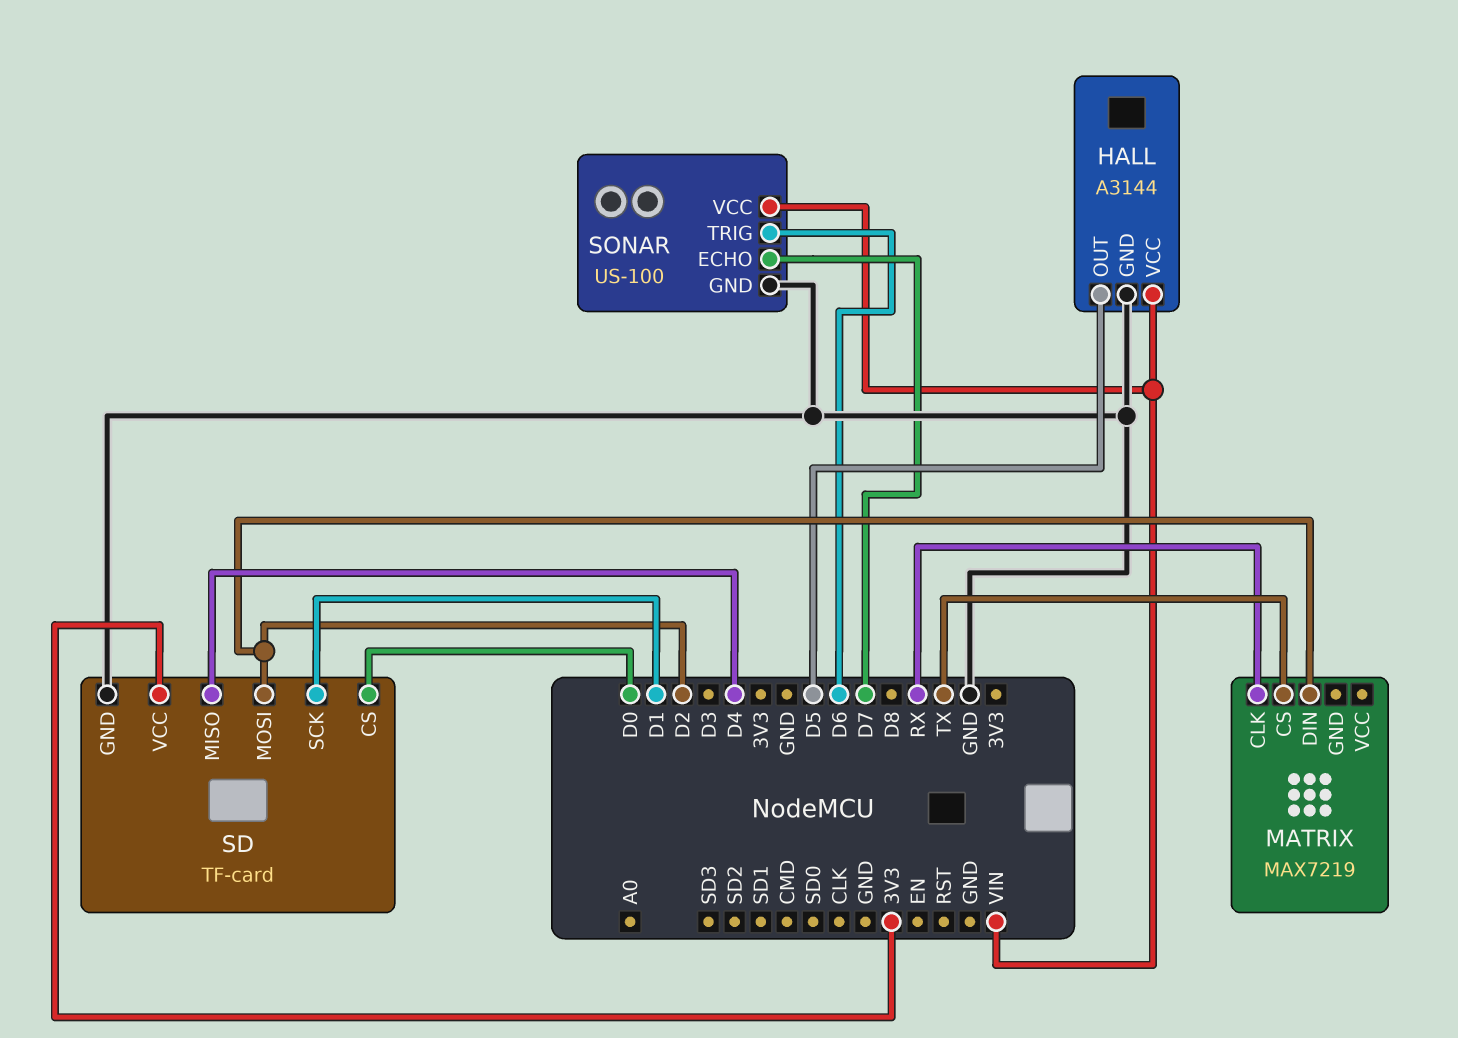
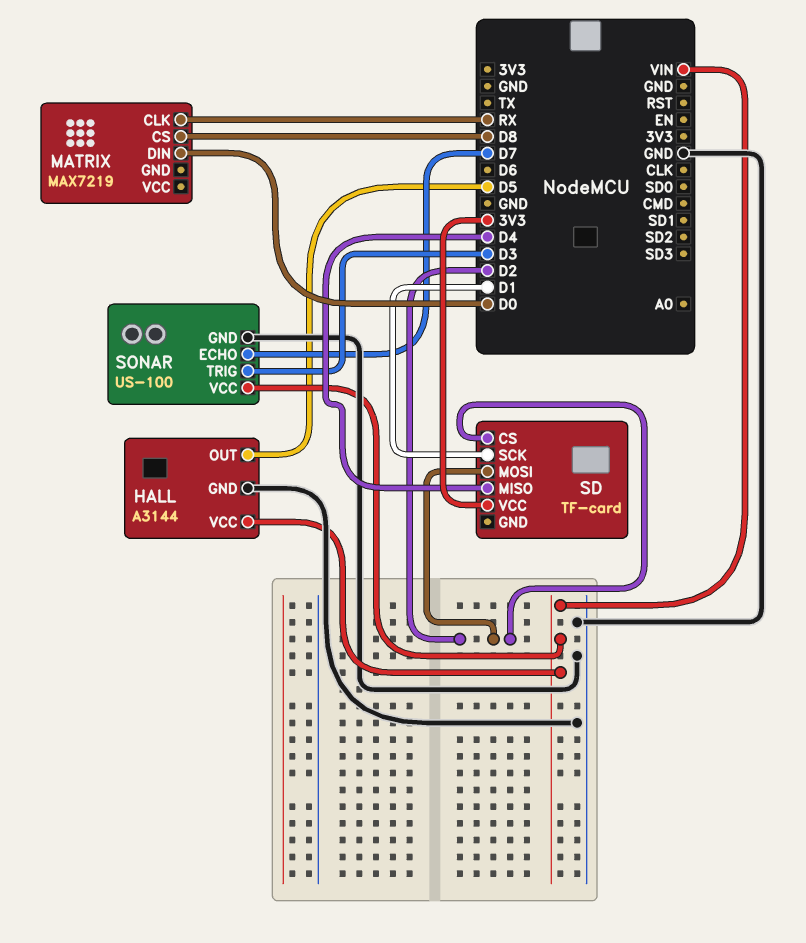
MATRIX pin CS: TX -> D8
MATRIX pin DIN: D2 -> D0
SD pin CS: D0 -> D2
SD pin GND: GND -> none
SONAR pin TRIG: D6 -> D3

